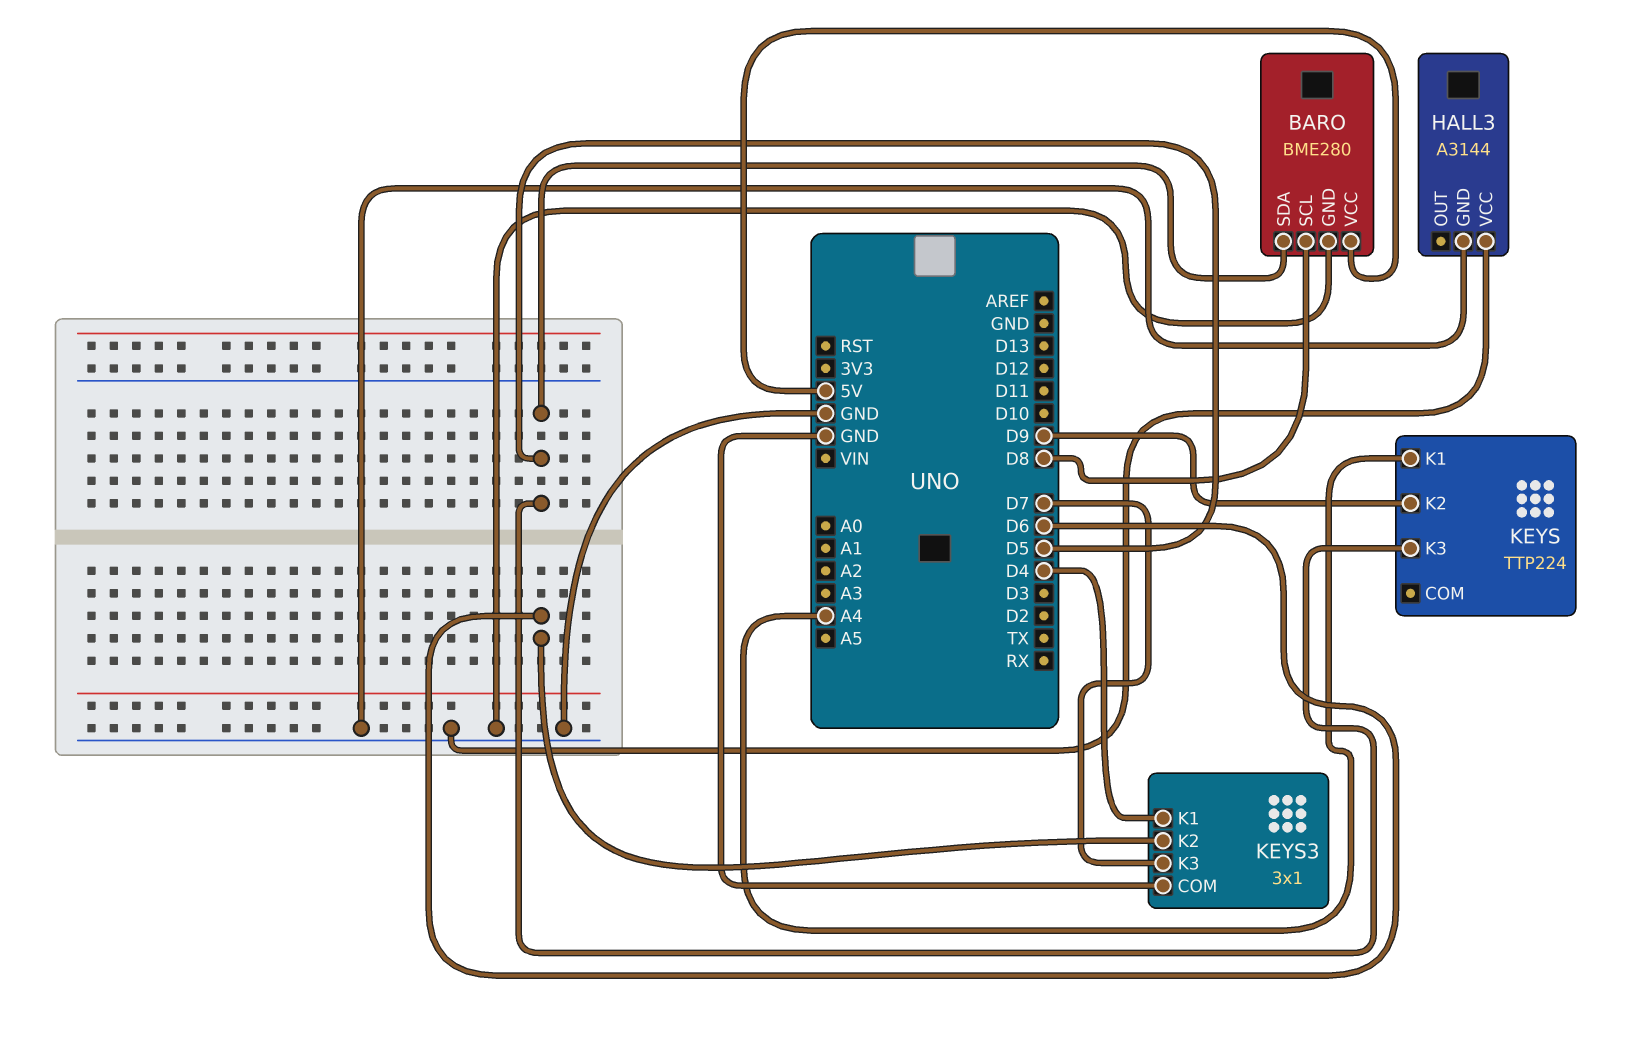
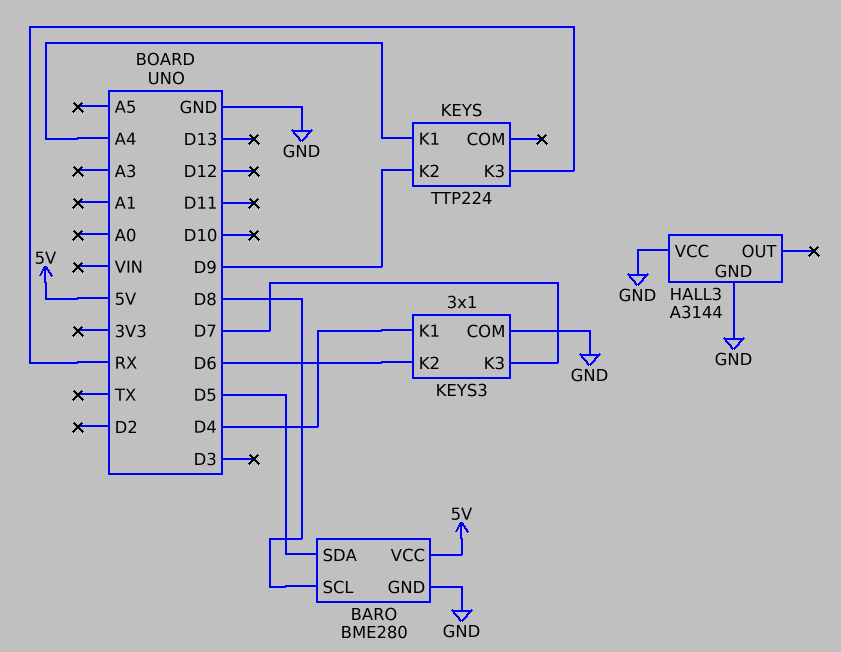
KEYS pin K3: D5 -> RX

